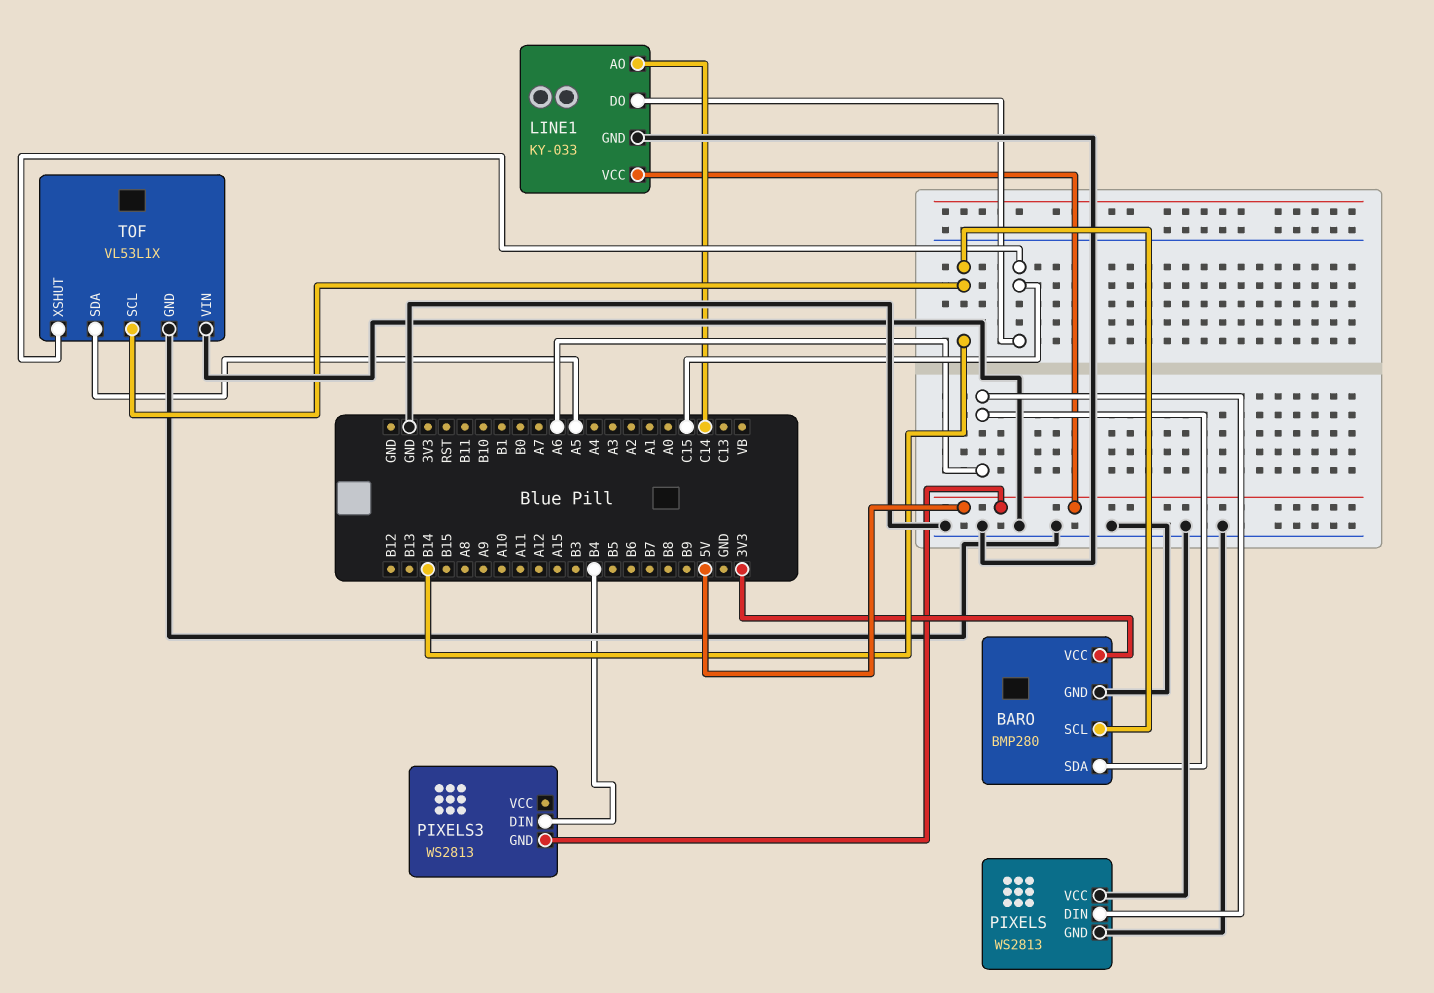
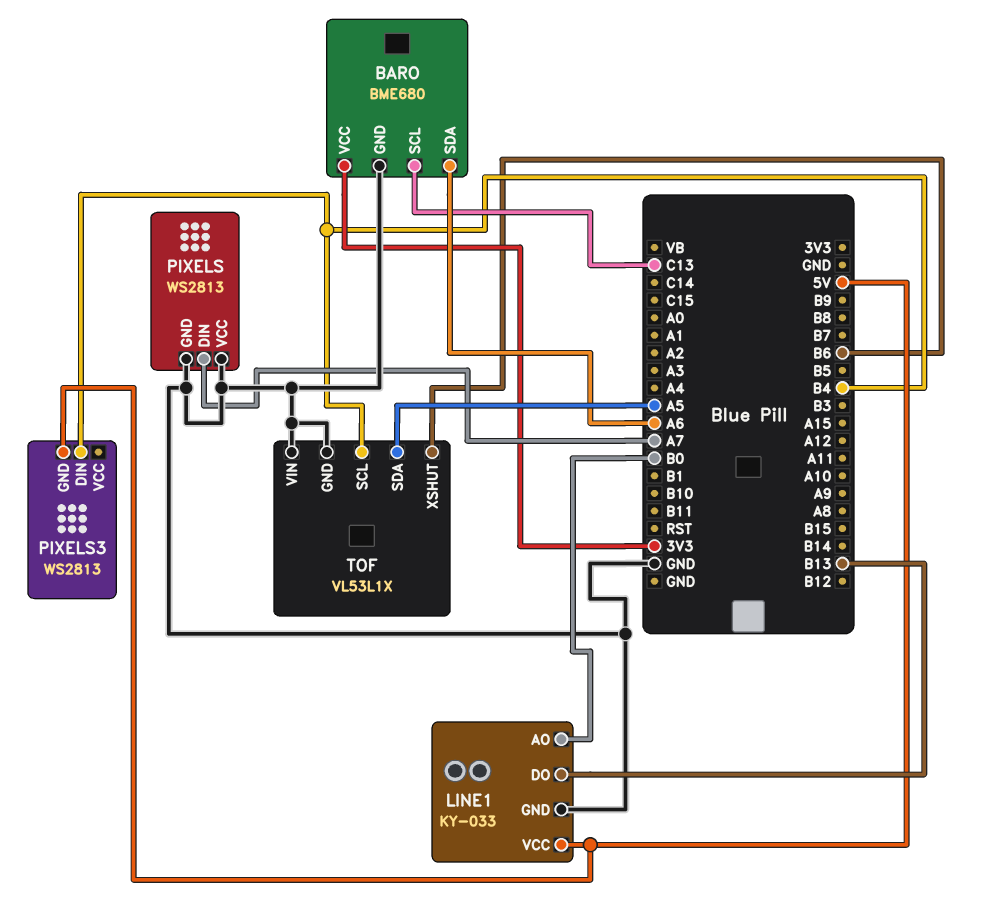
BARO: BMP280 -> BME680
BARO pin SCL: B14 -> C13
LINE1 pin AO: C14 -> B0
LINE1 pin DO: C15 -> B13
PIXELS pin DIN: A6 -> A7
TOF pin SCL: B14 -> B4
TOF pin XSHUT: C15 -> B6

